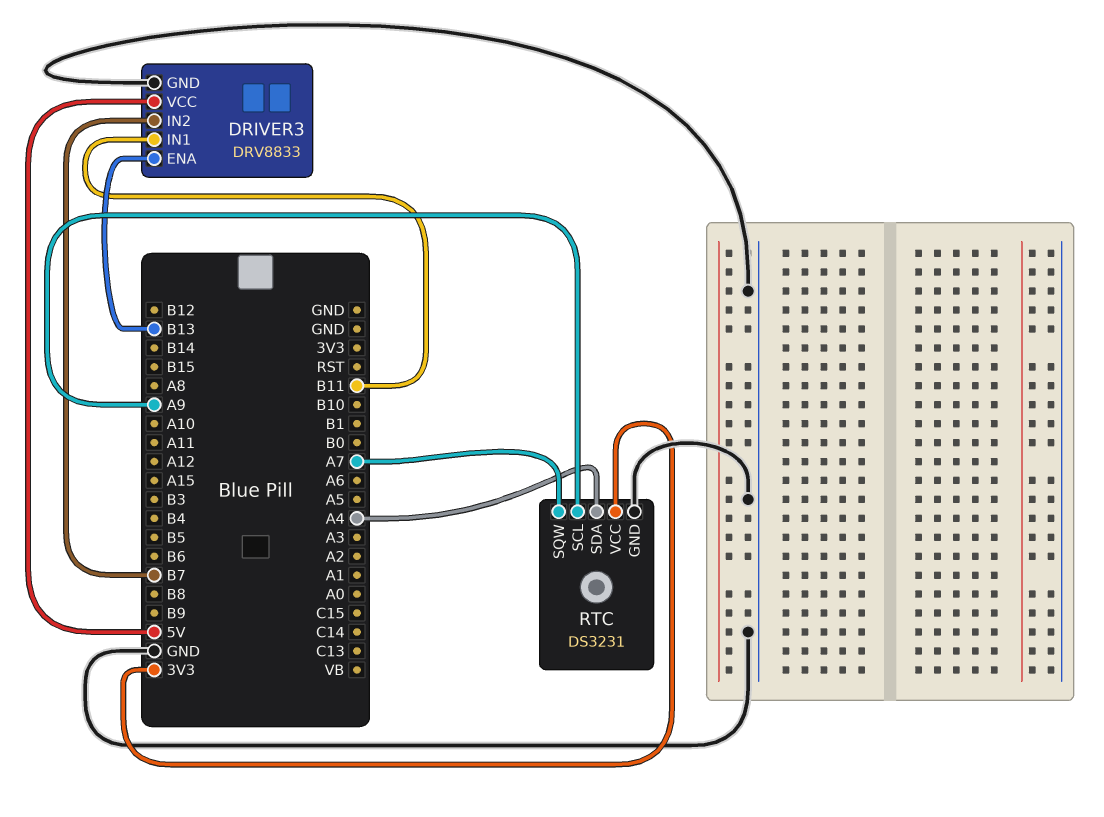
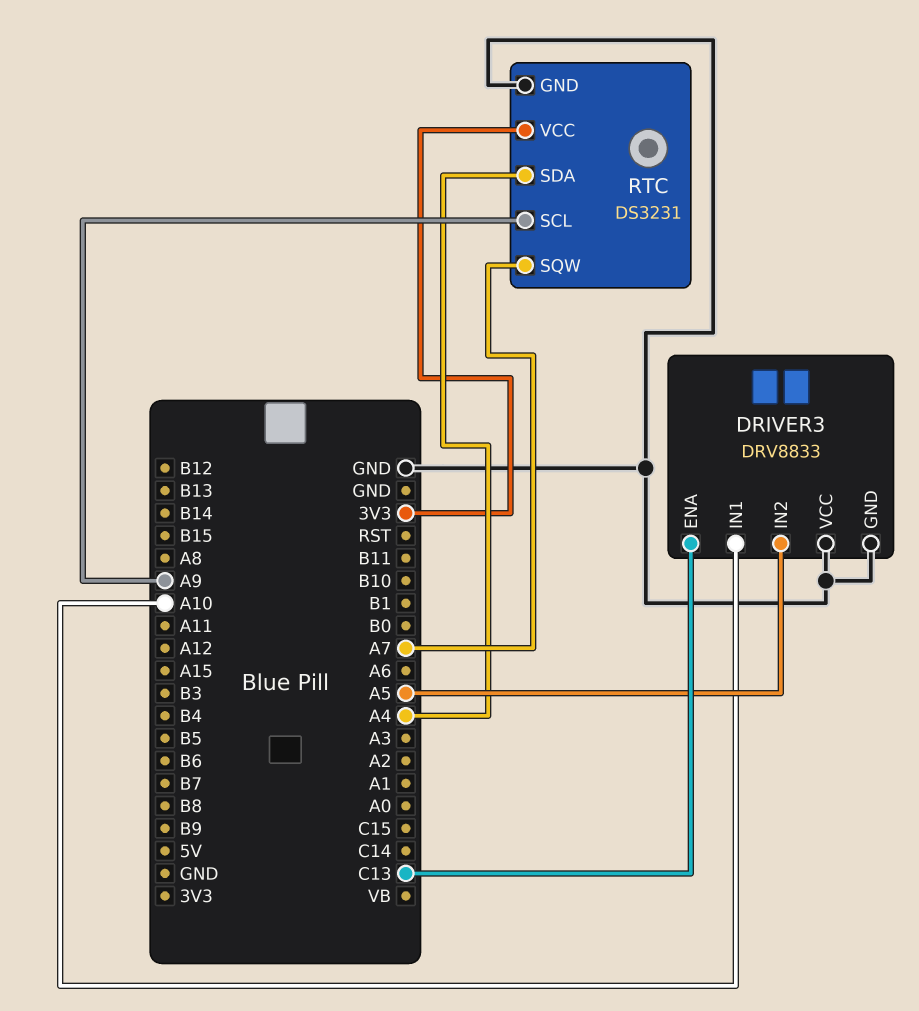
DRIVER3 pin ENA: B13 -> C13
DRIVER3 pin IN1: B11 -> A10
DRIVER3 pin IN2: B7 -> A5
DRIVER3 pin VCC: 5V -> GND

